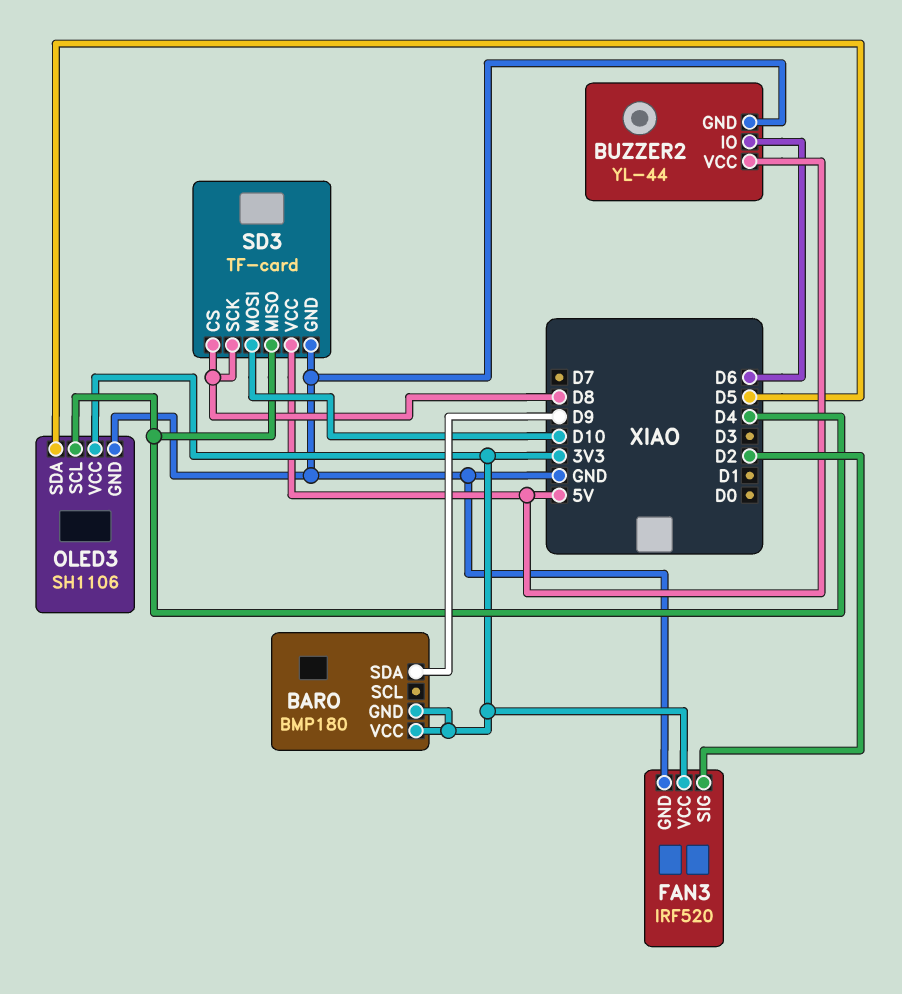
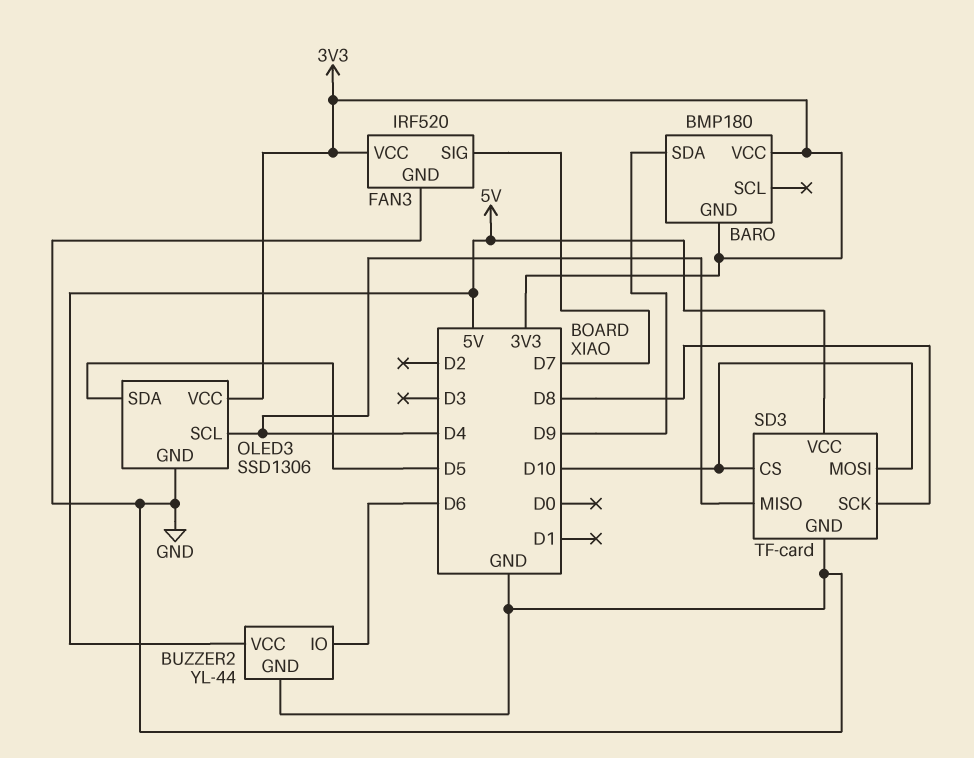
FAN3 pin SIG: D2 -> D7
OLED3: SH1106 -> SSD1306
SD3 pin CS: D8 -> D10

